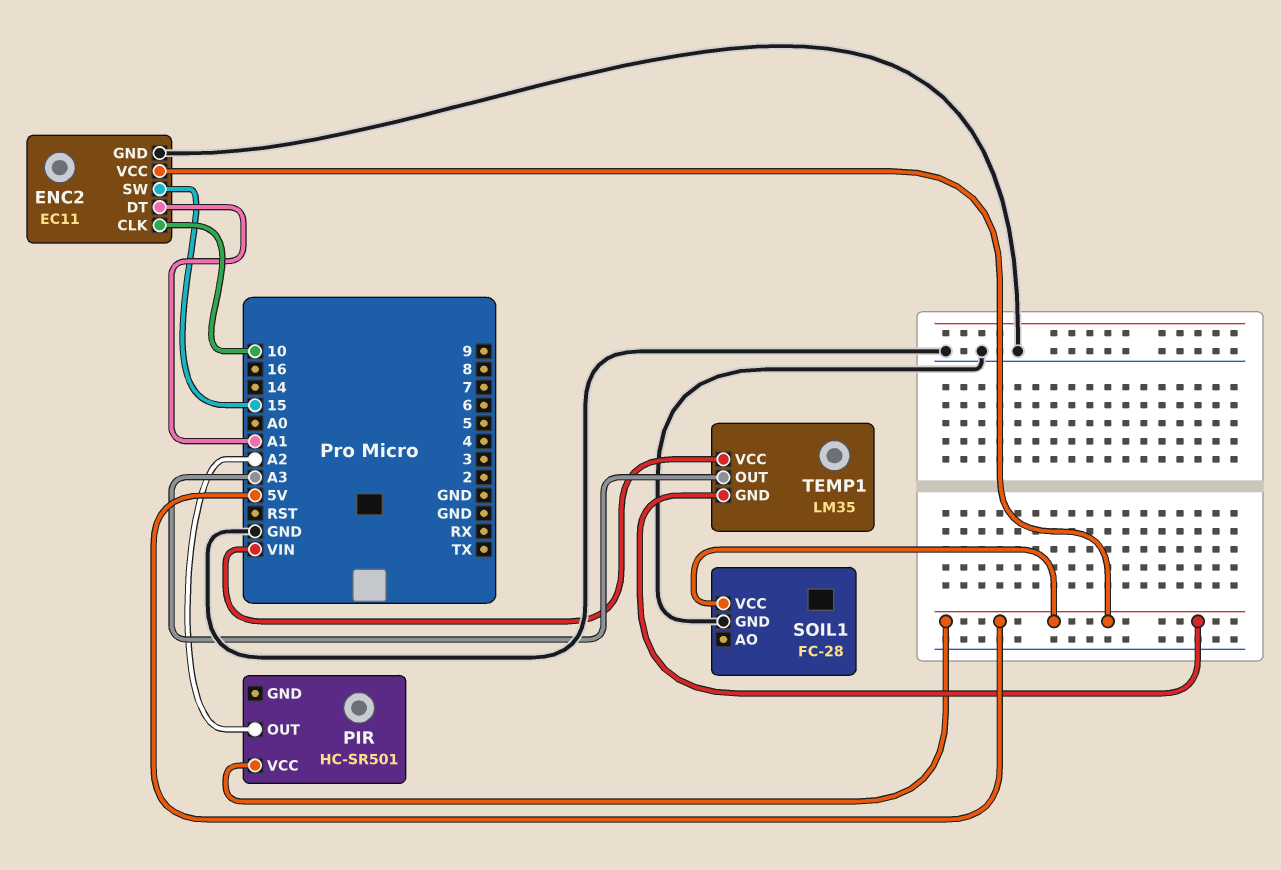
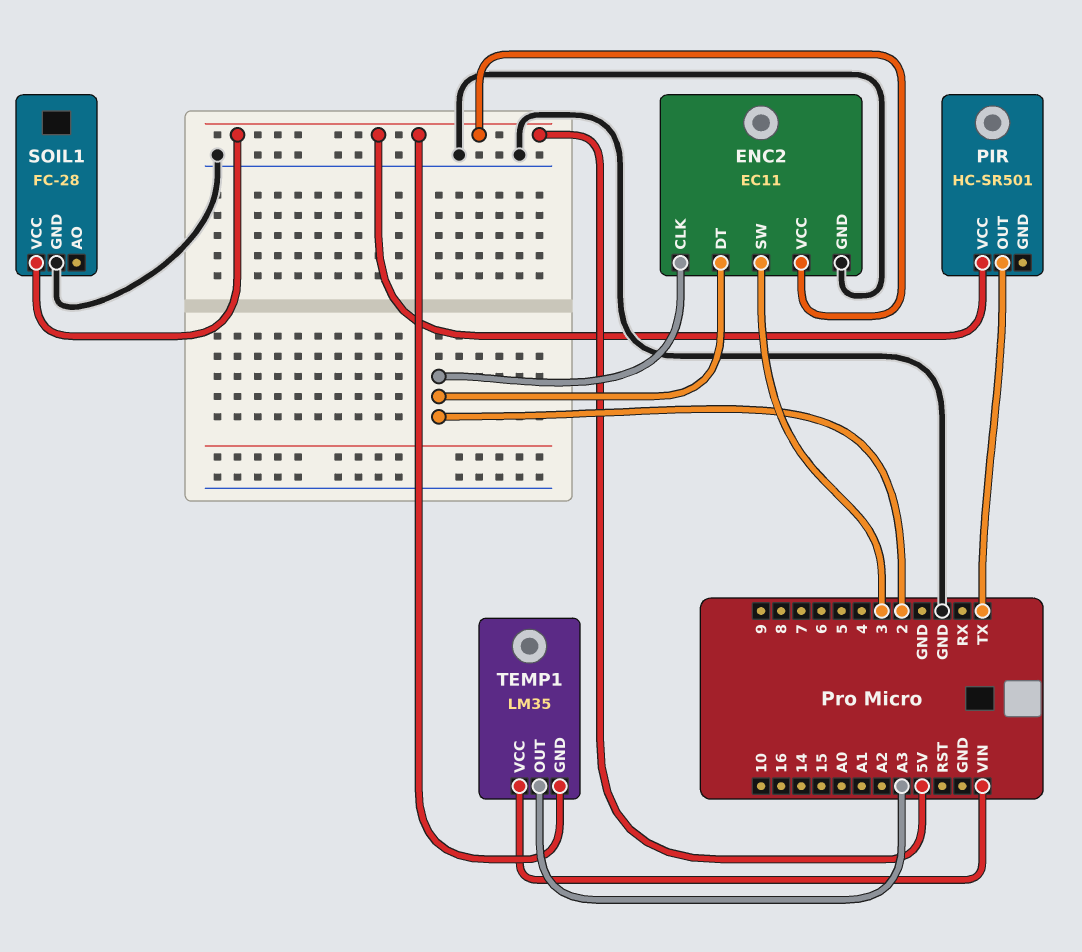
ENC2 pin CLK: 10 -> 2
ENC2 pin DT: A1 -> 2
ENC2 pin SW: 15 -> 3
PIR pin OUT: A2 -> TX

